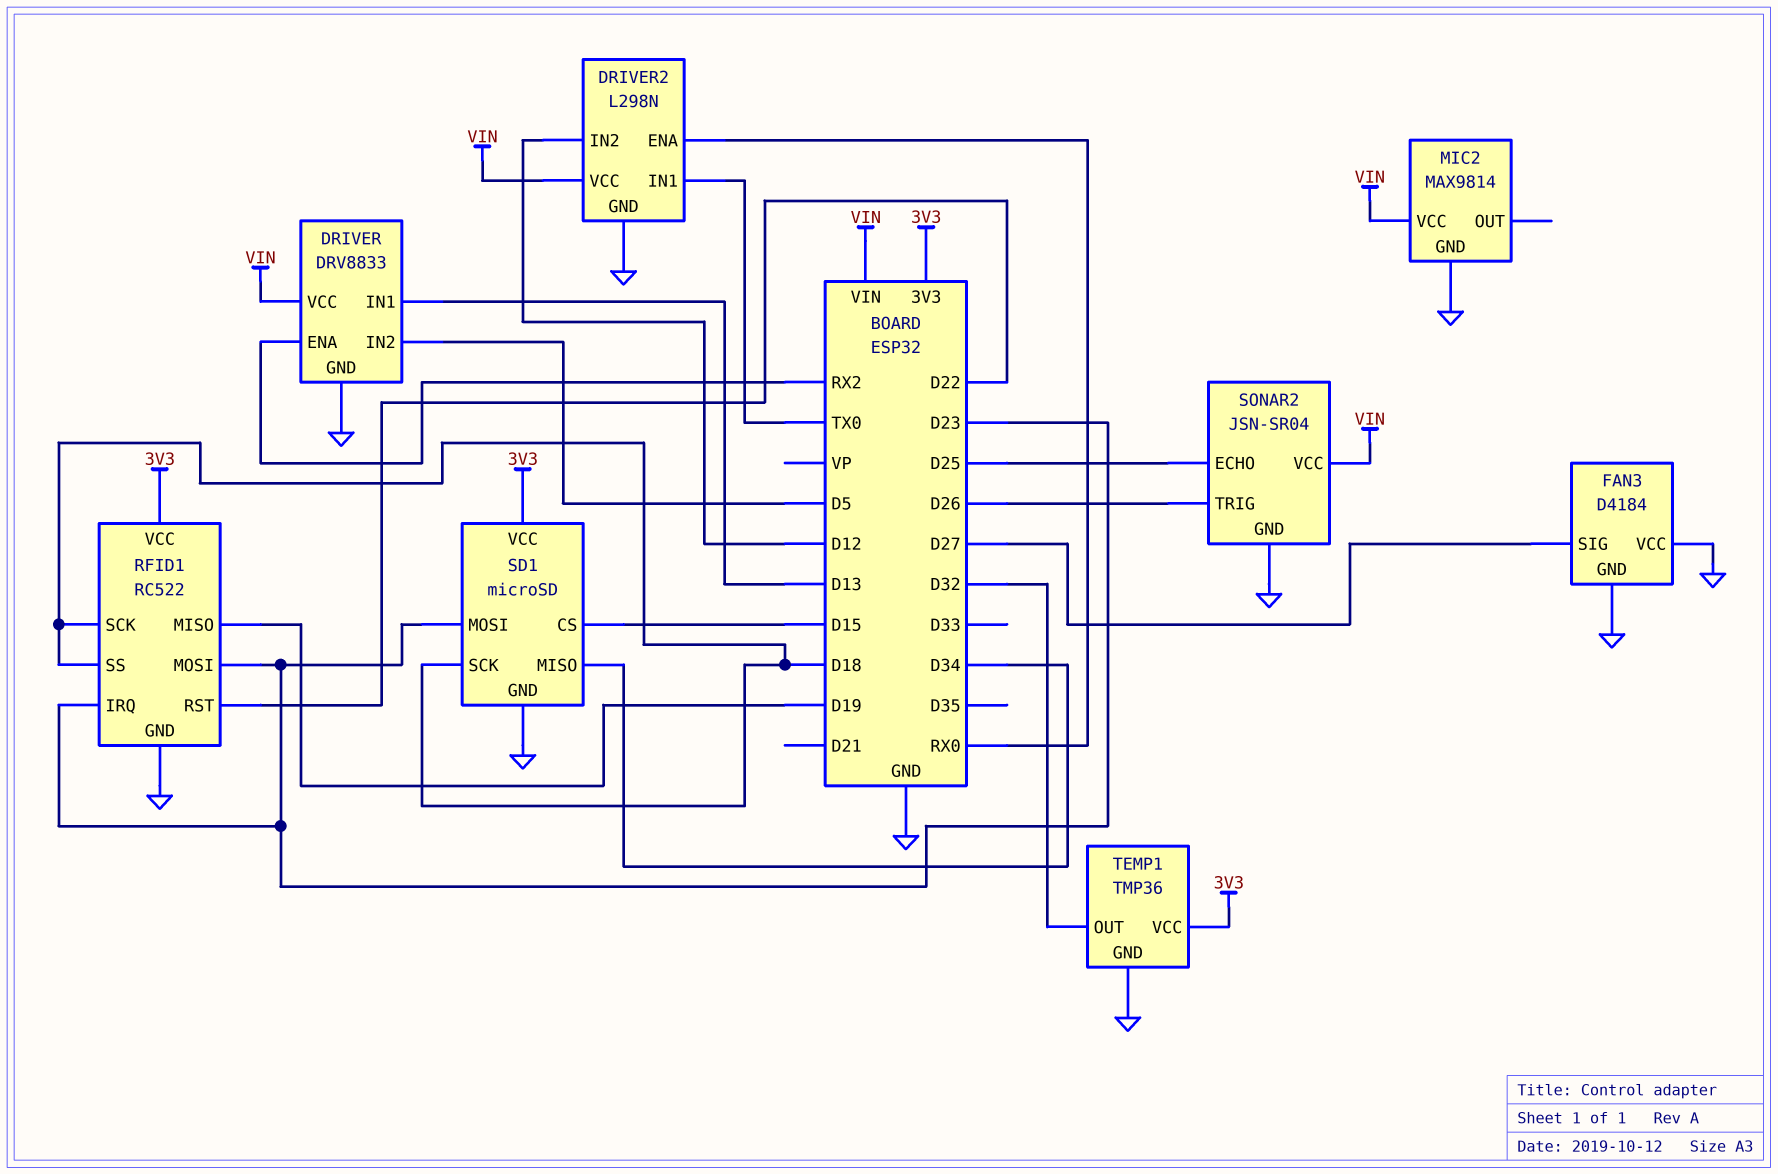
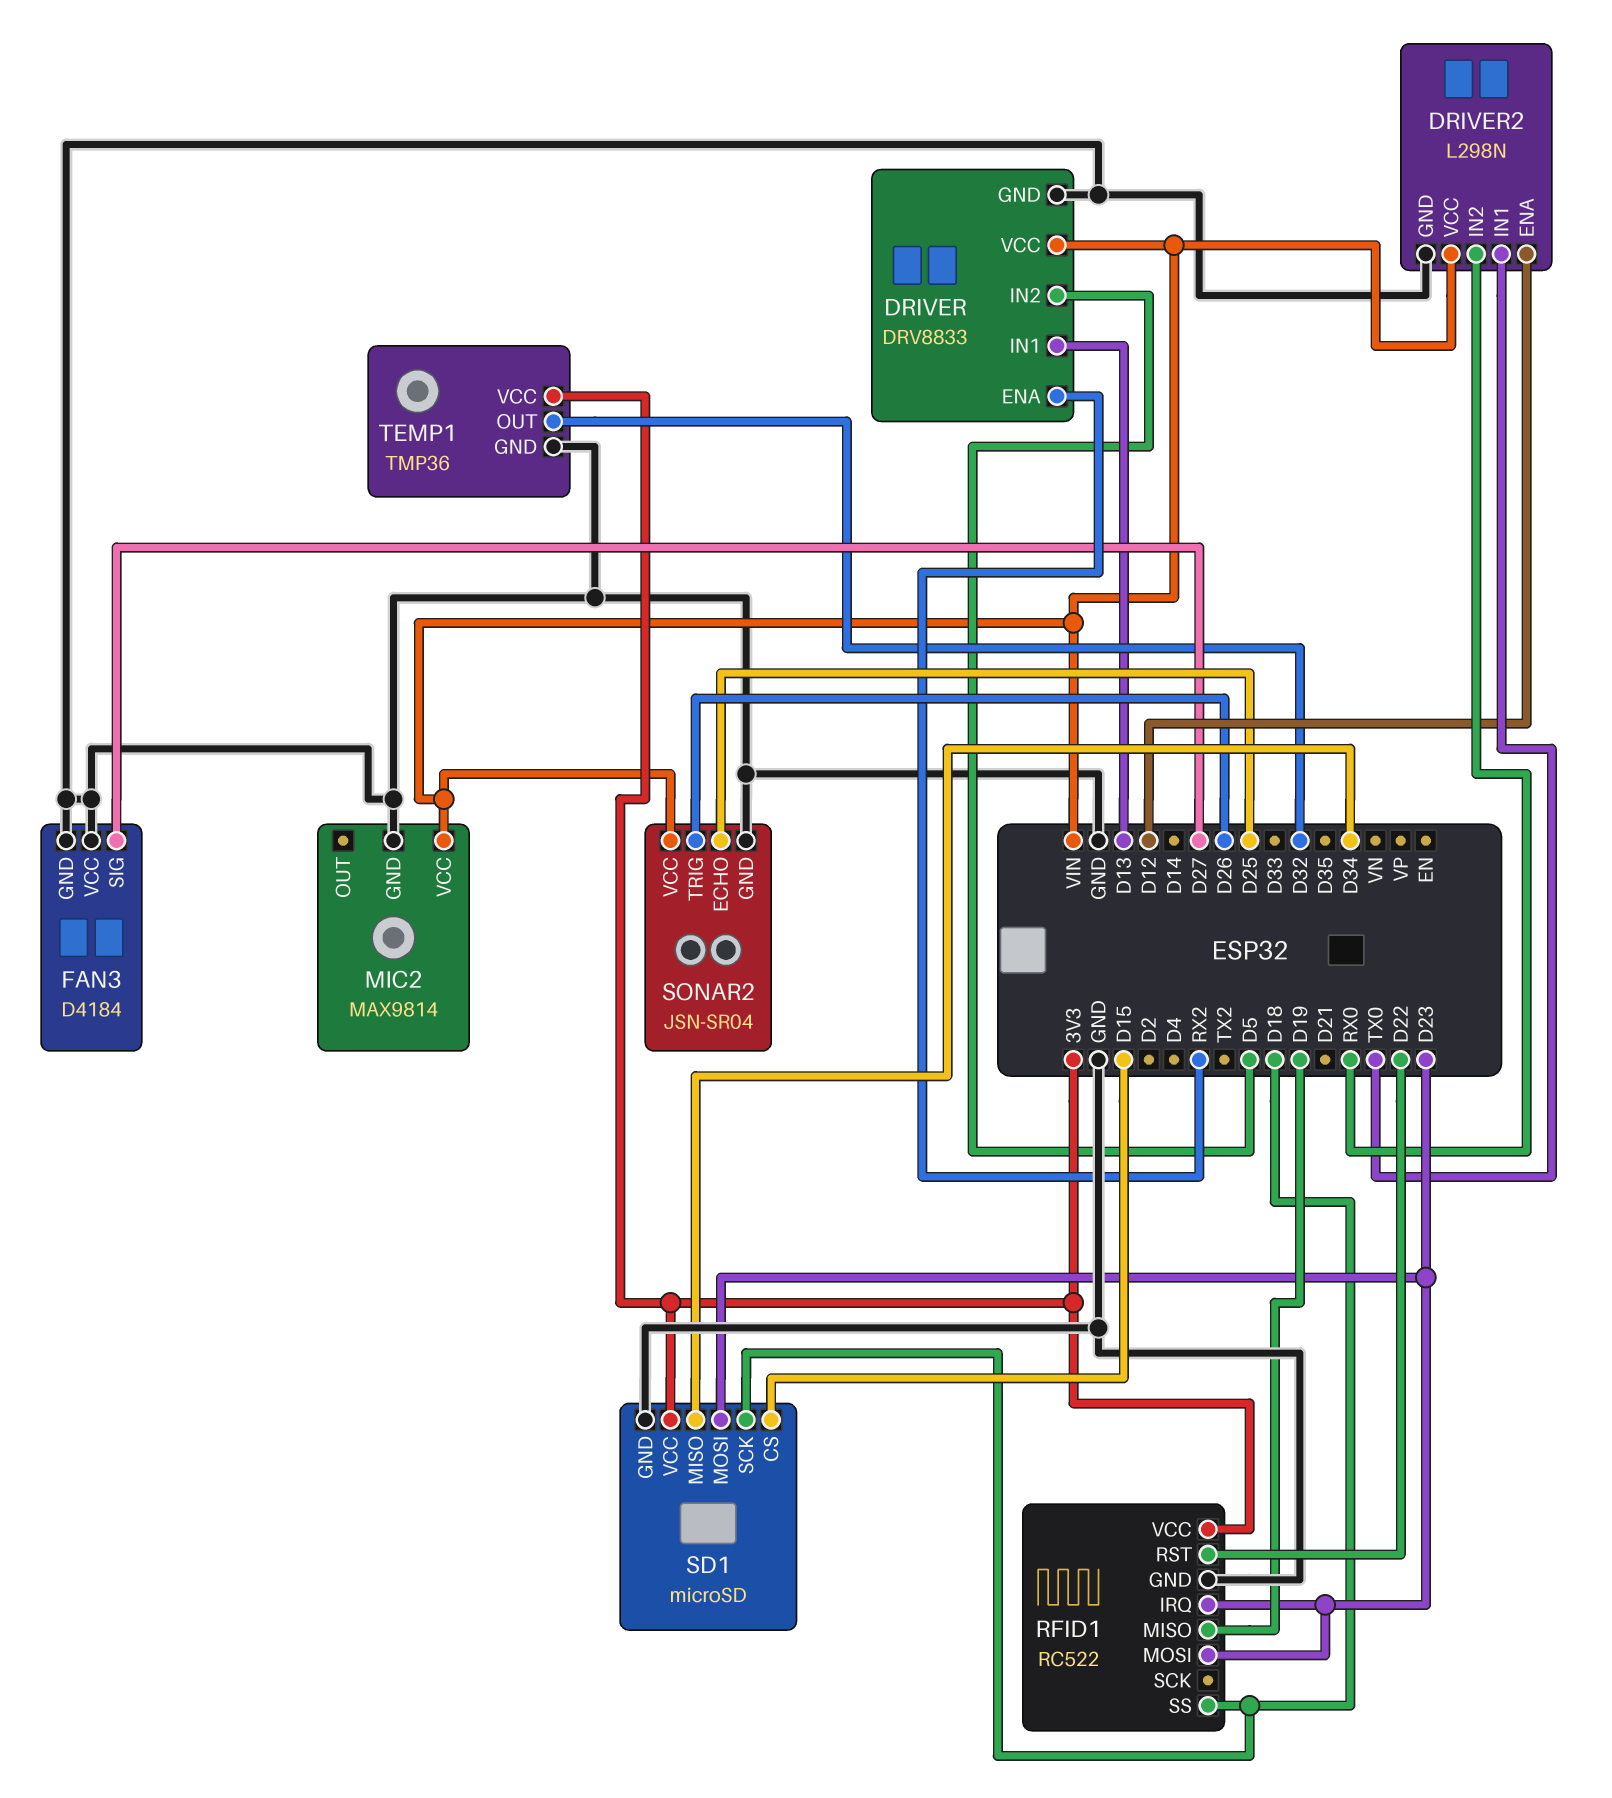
DRIVER2 pin ENA: RX0 -> D12
DRIVER2 pin IN2: D12 -> RX0
RFID1 pin SCK: D18 -> none

